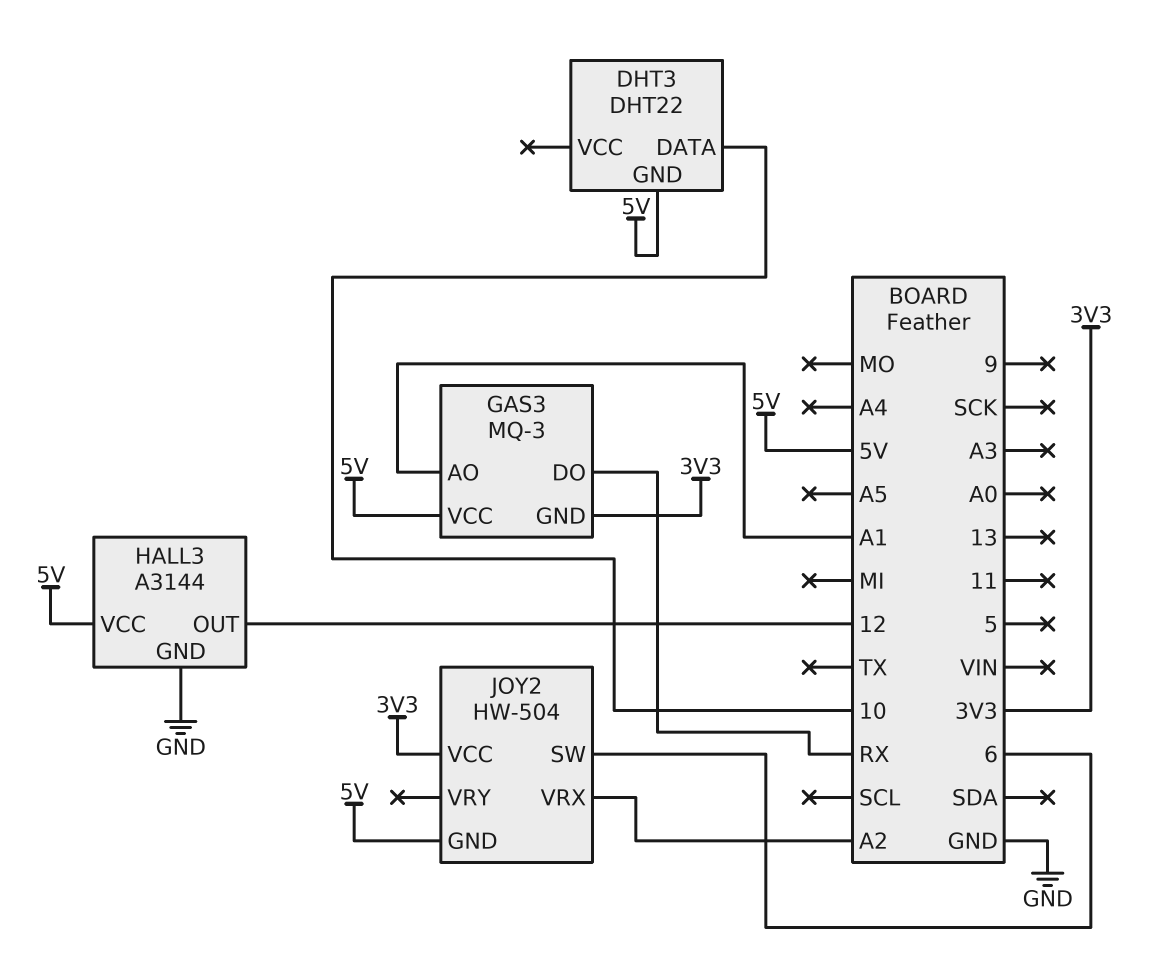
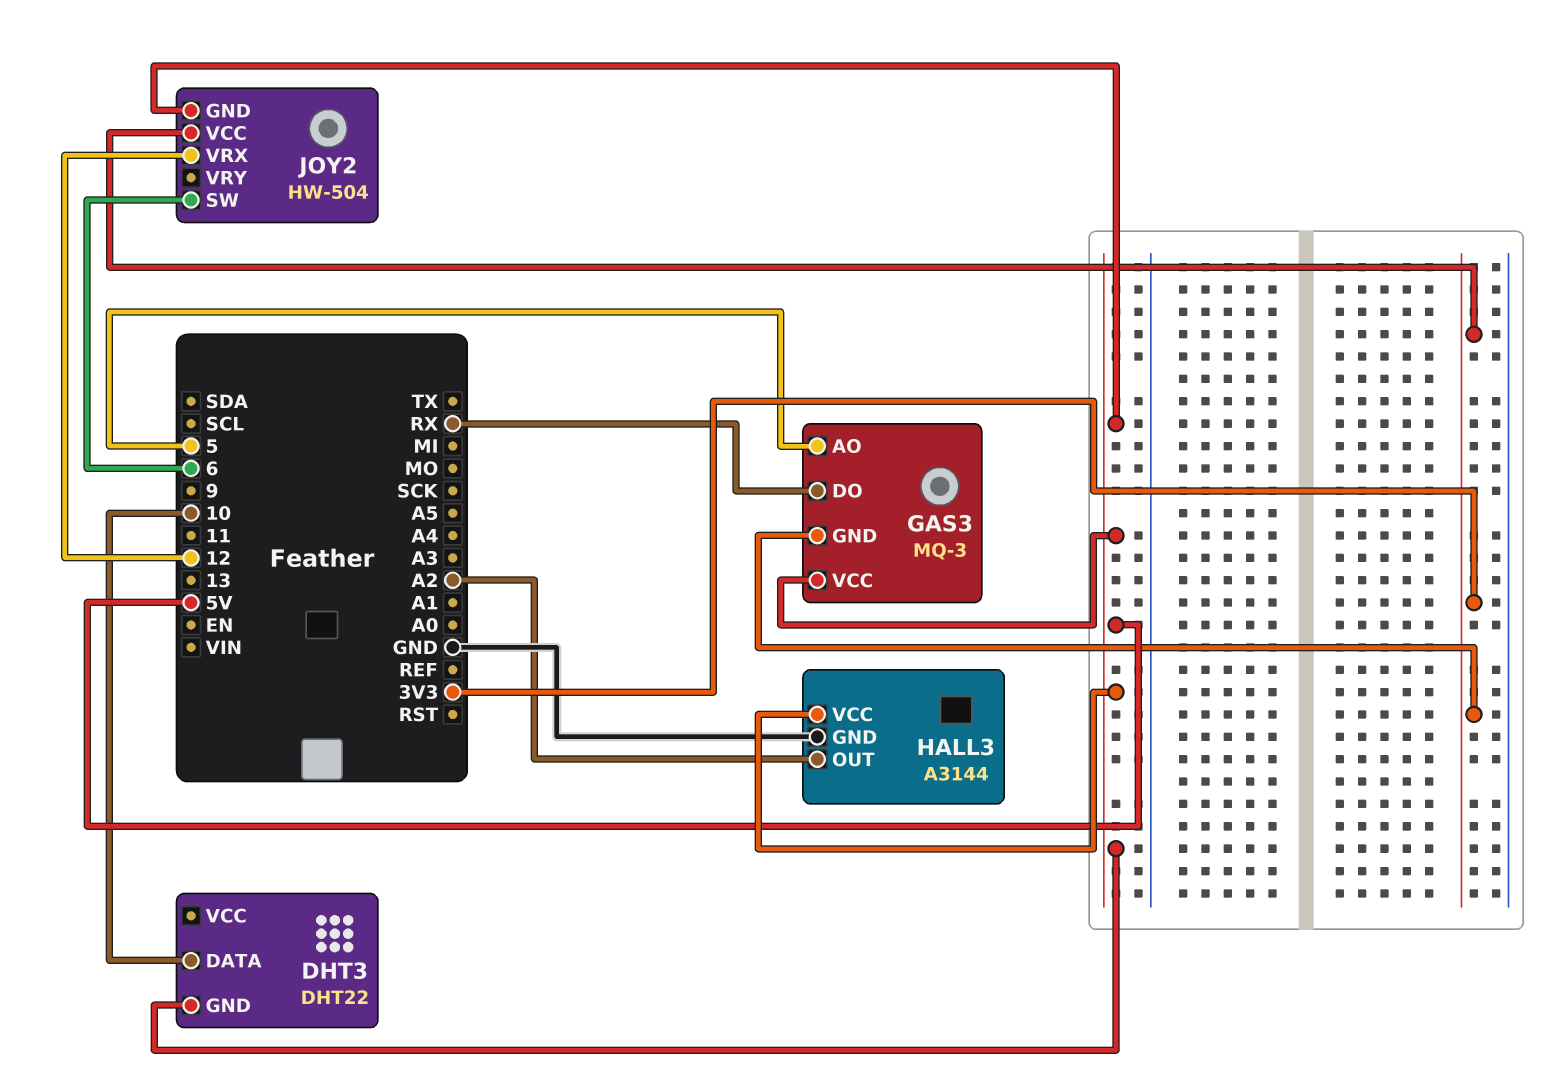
GAS3 pin AO: A1 -> 5
HALL3 pin OUT: 12 -> A2
JOY2 pin VRX: A2 -> 12

